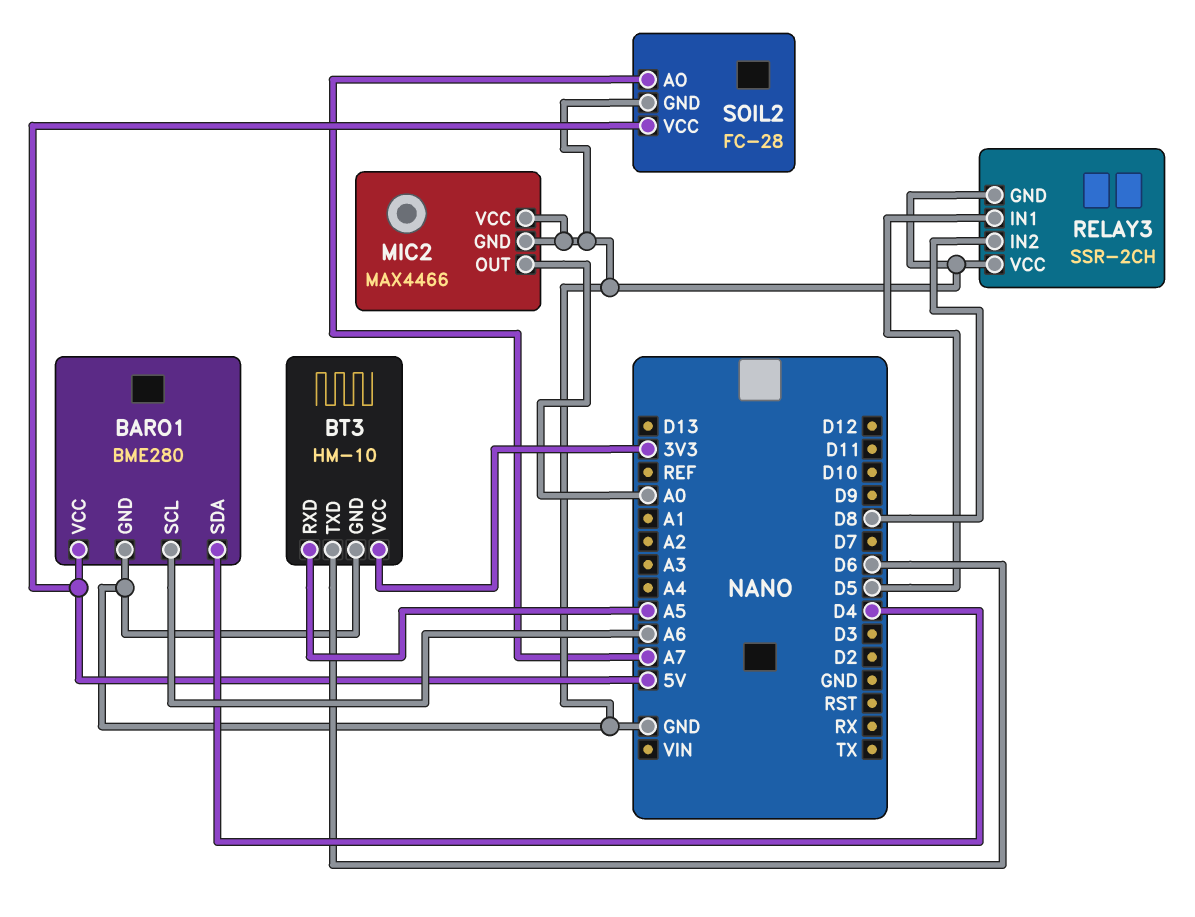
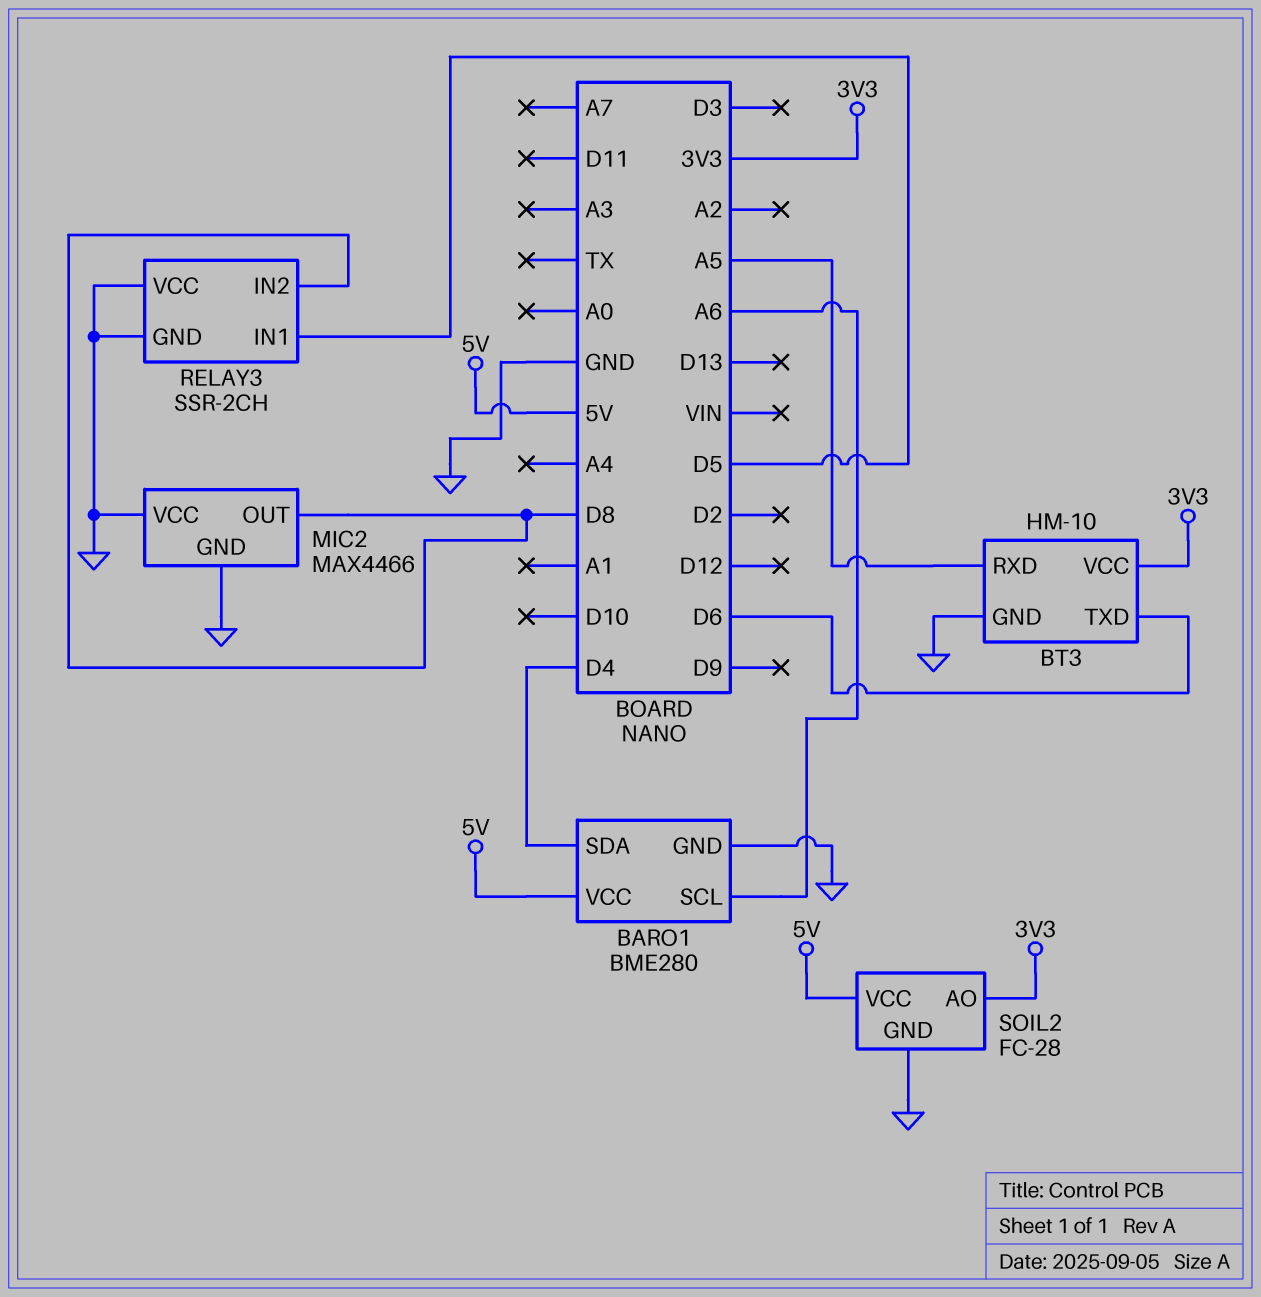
MIC2 pin OUT: A0 -> D8
SOIL2 pin AO: A7 -> 3V3

